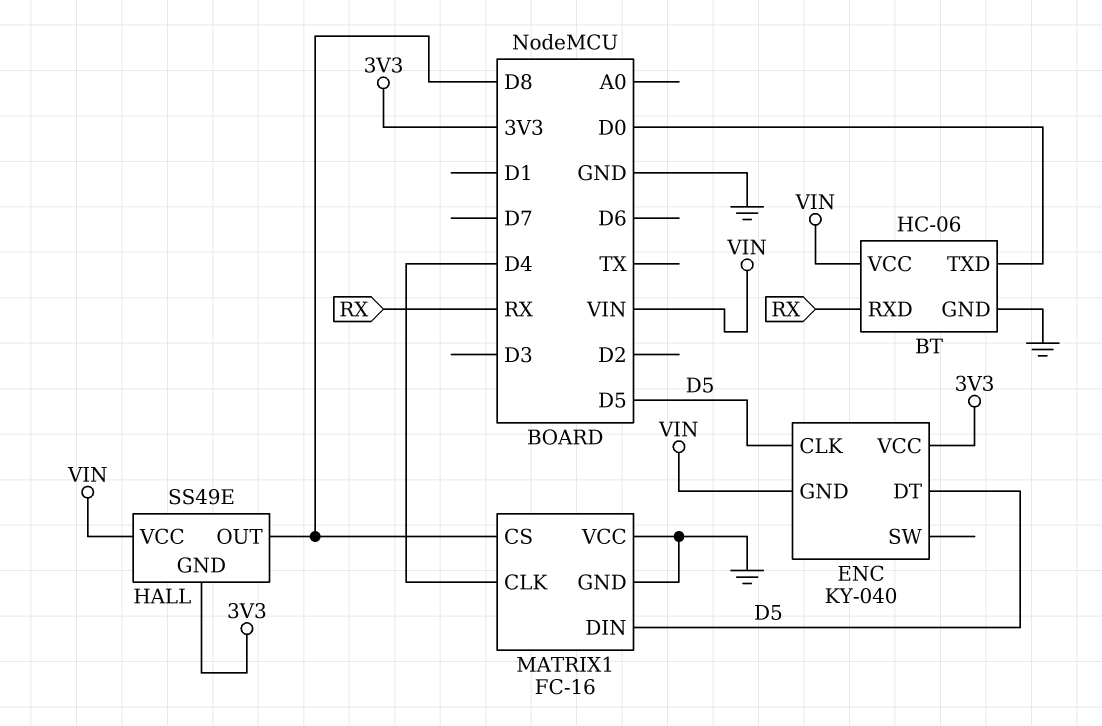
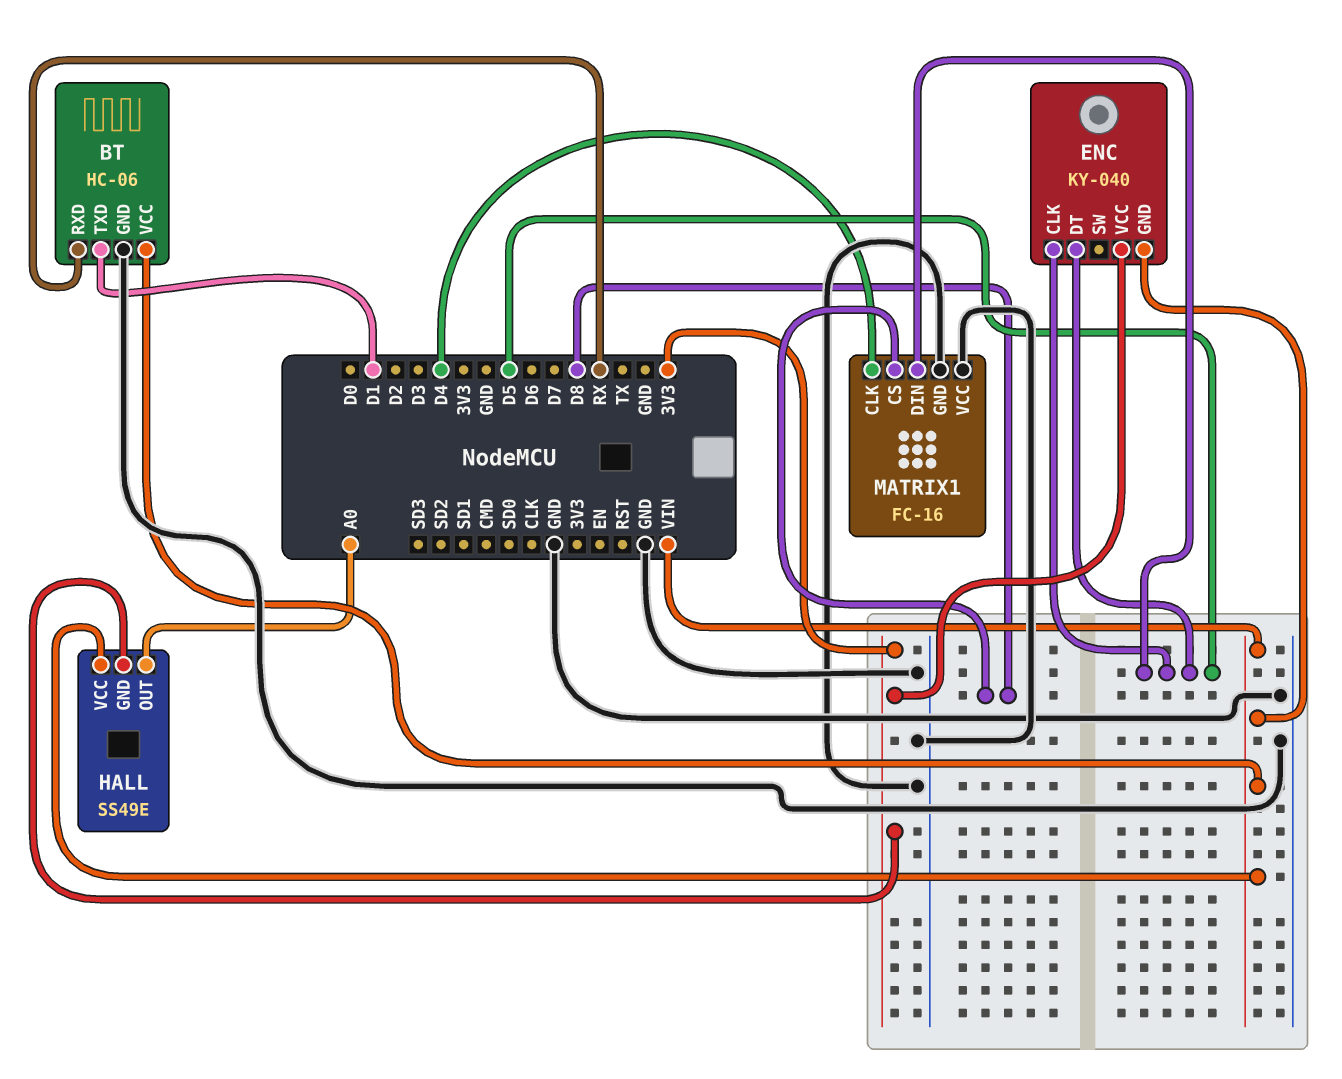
BT pin TXD: D0 -> D1
HALL pin OUT: D8 -> A0

